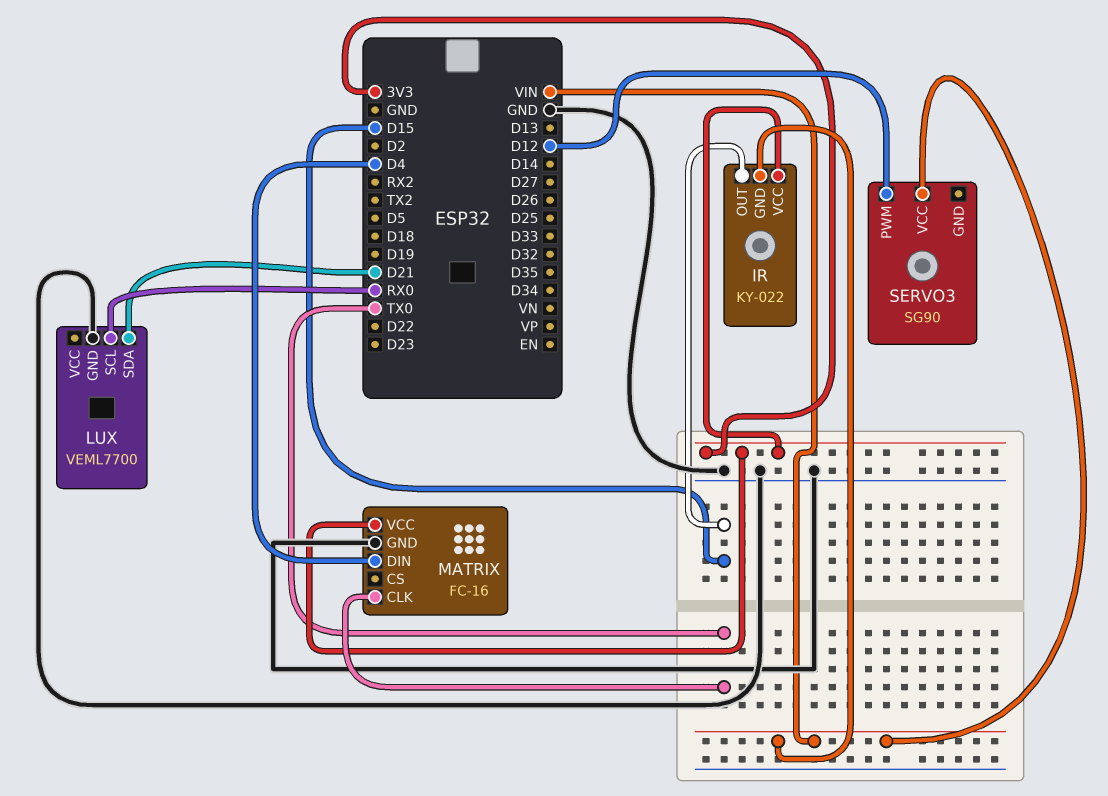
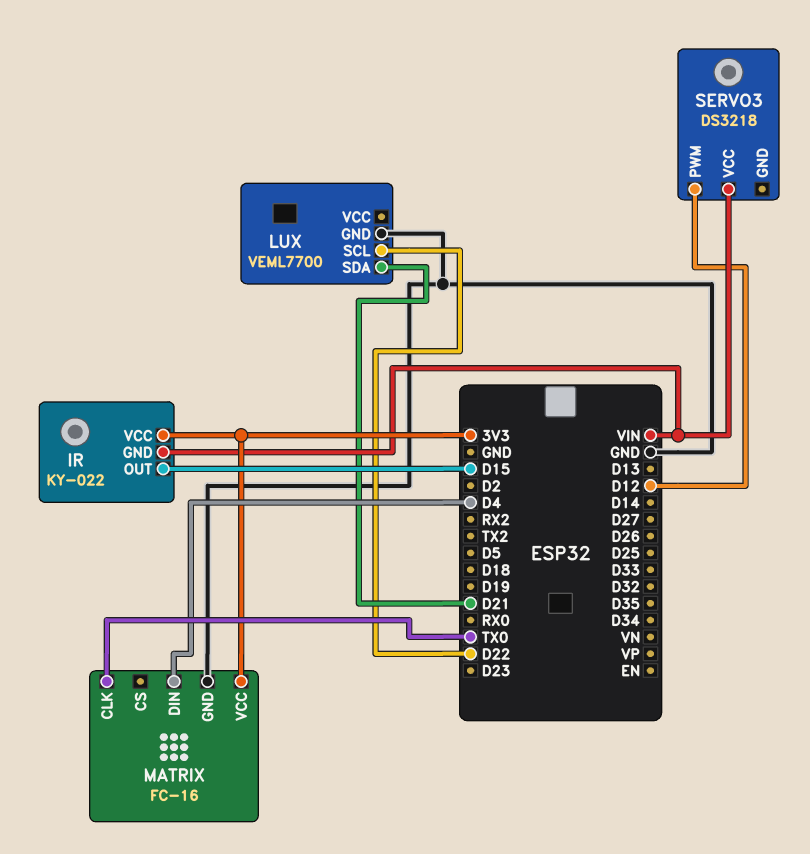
LUX pin SCL: RX0 -> D22
SERVO3: SG90 -> DS3218

